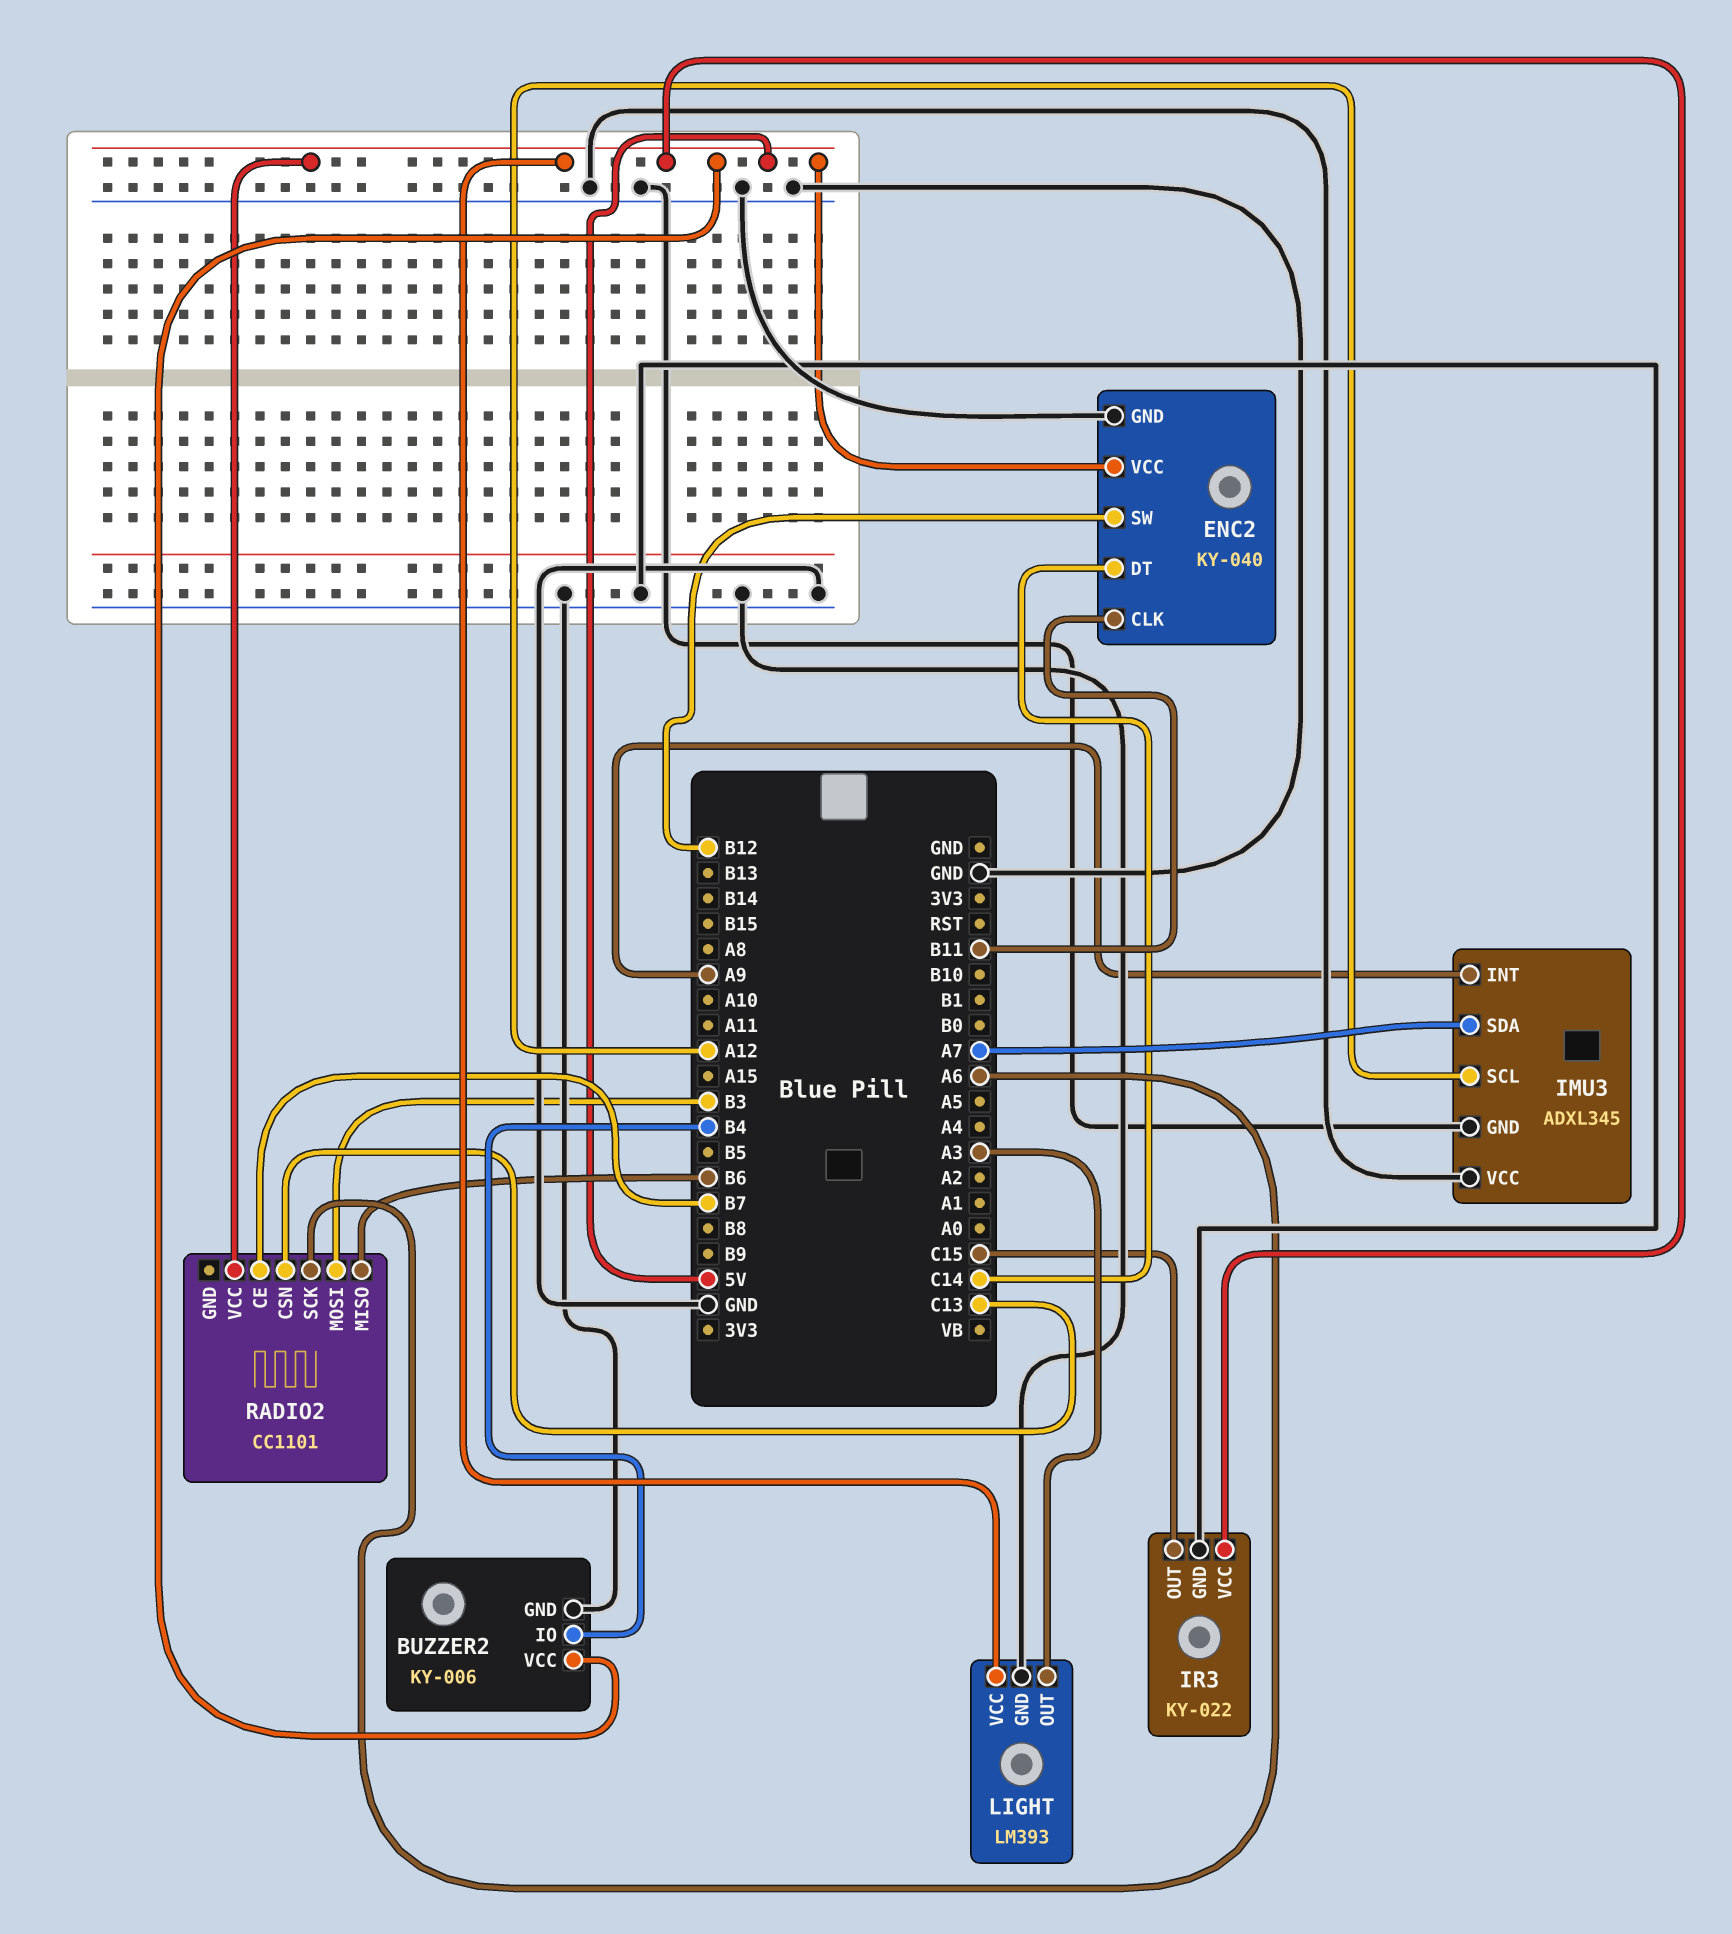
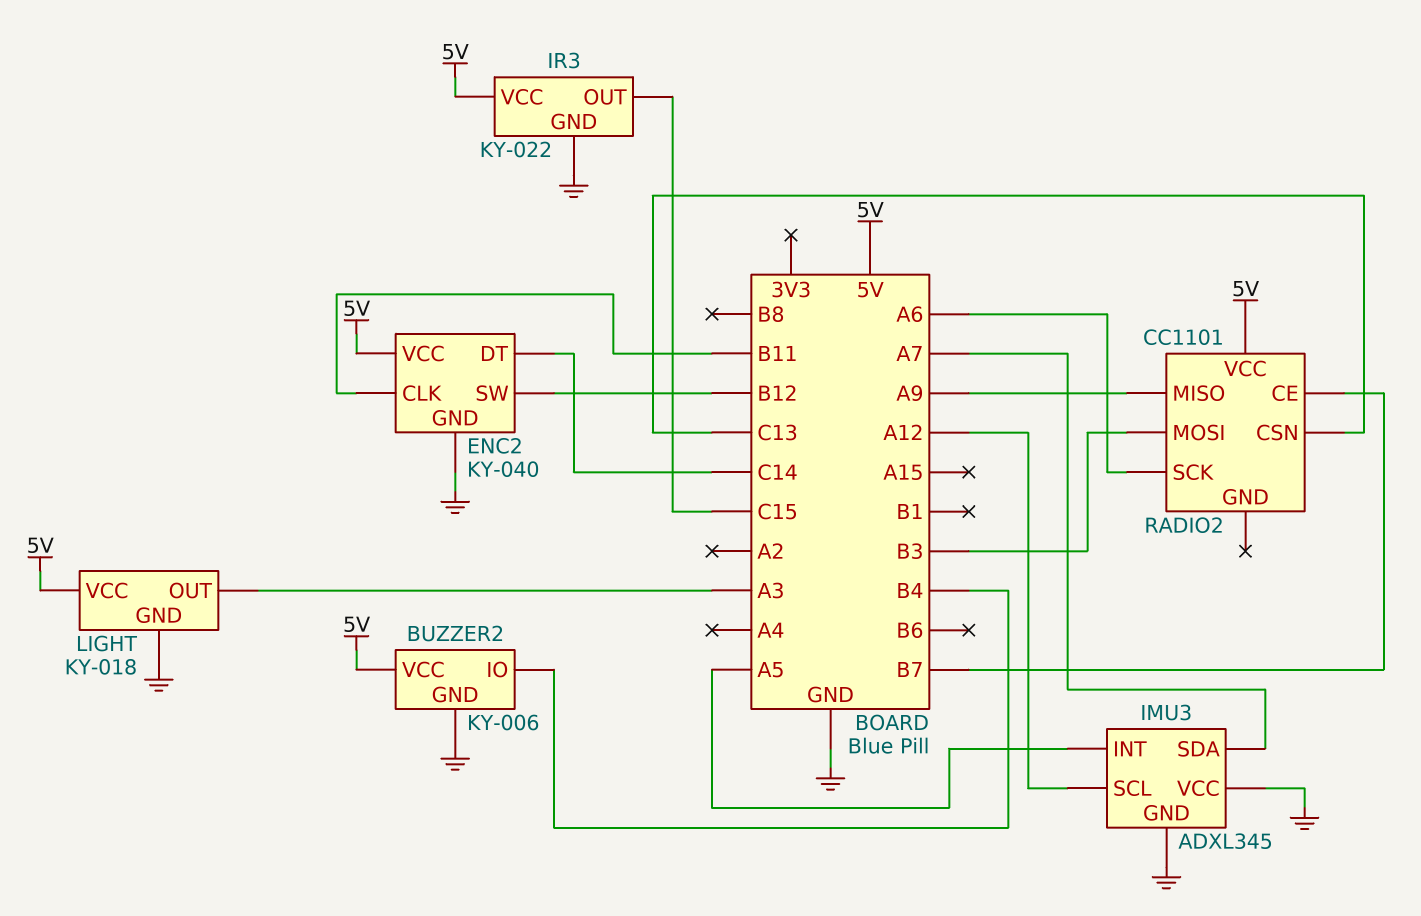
IMU3 pin INT: A9 -> A5
LIGHT: LM393 -> KY-018
RADIO2 pin MISO: B6 -> A9

